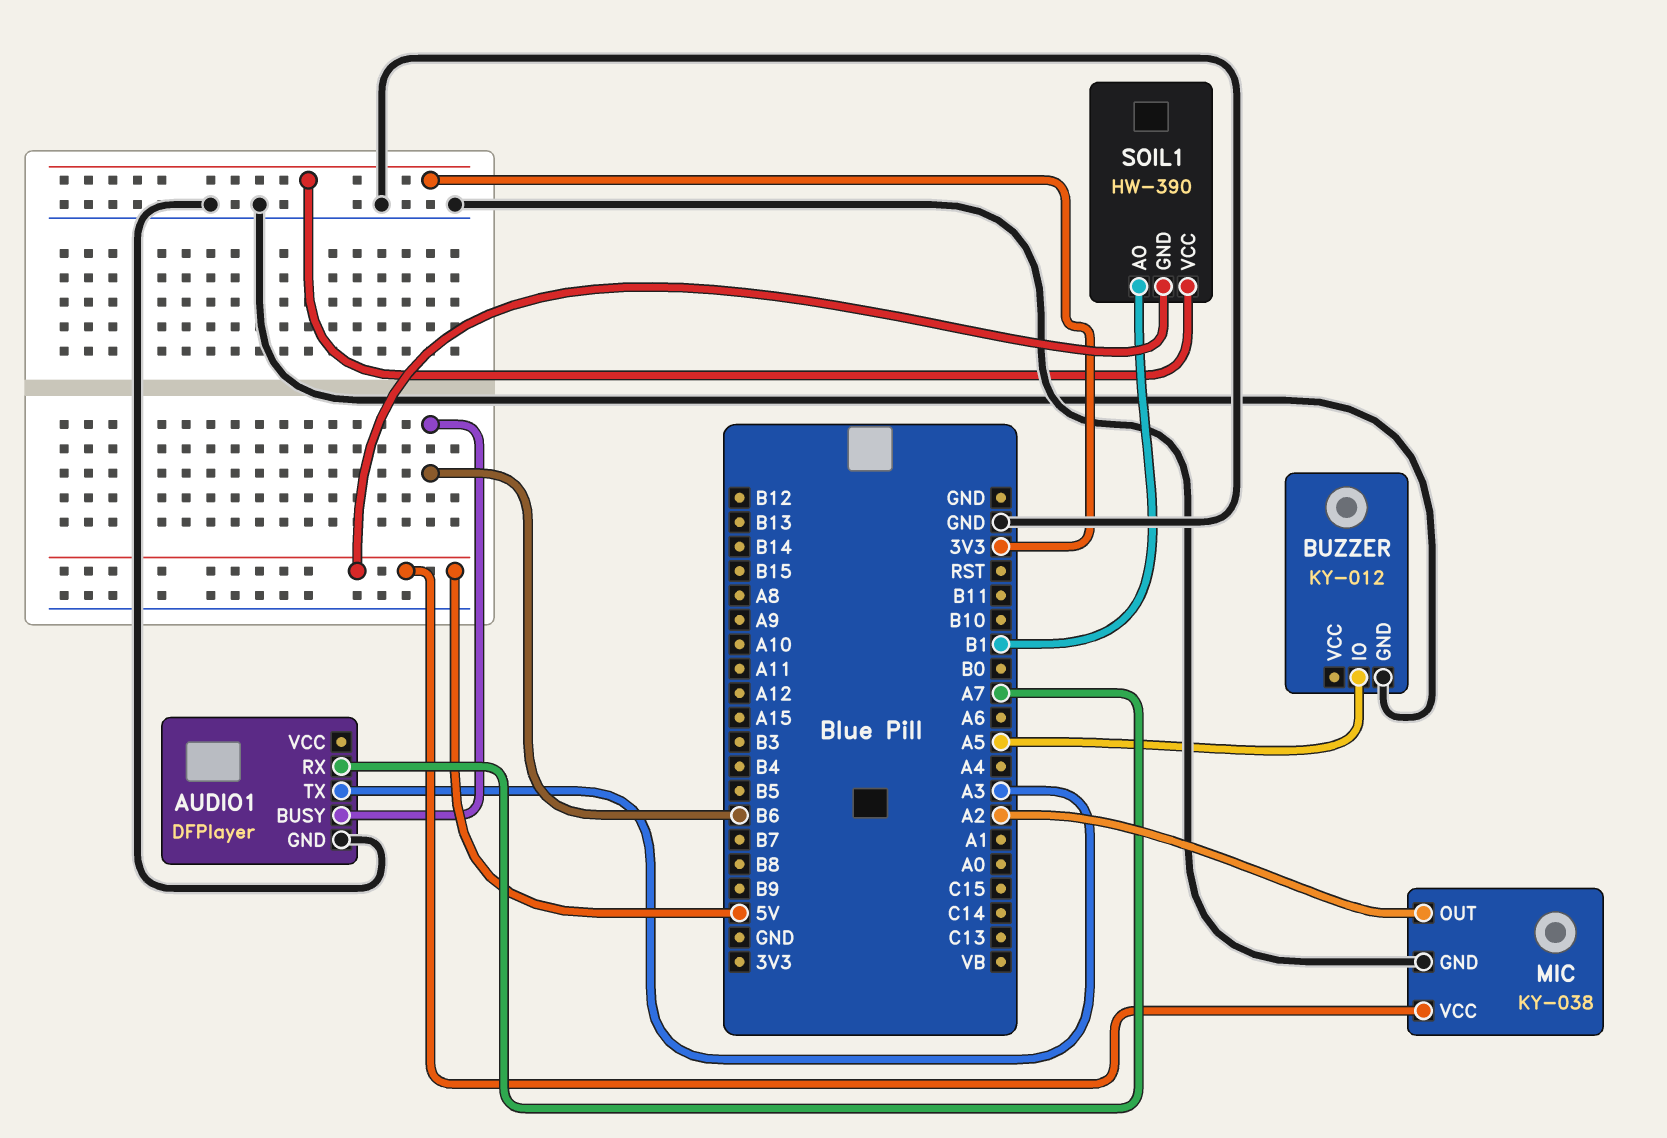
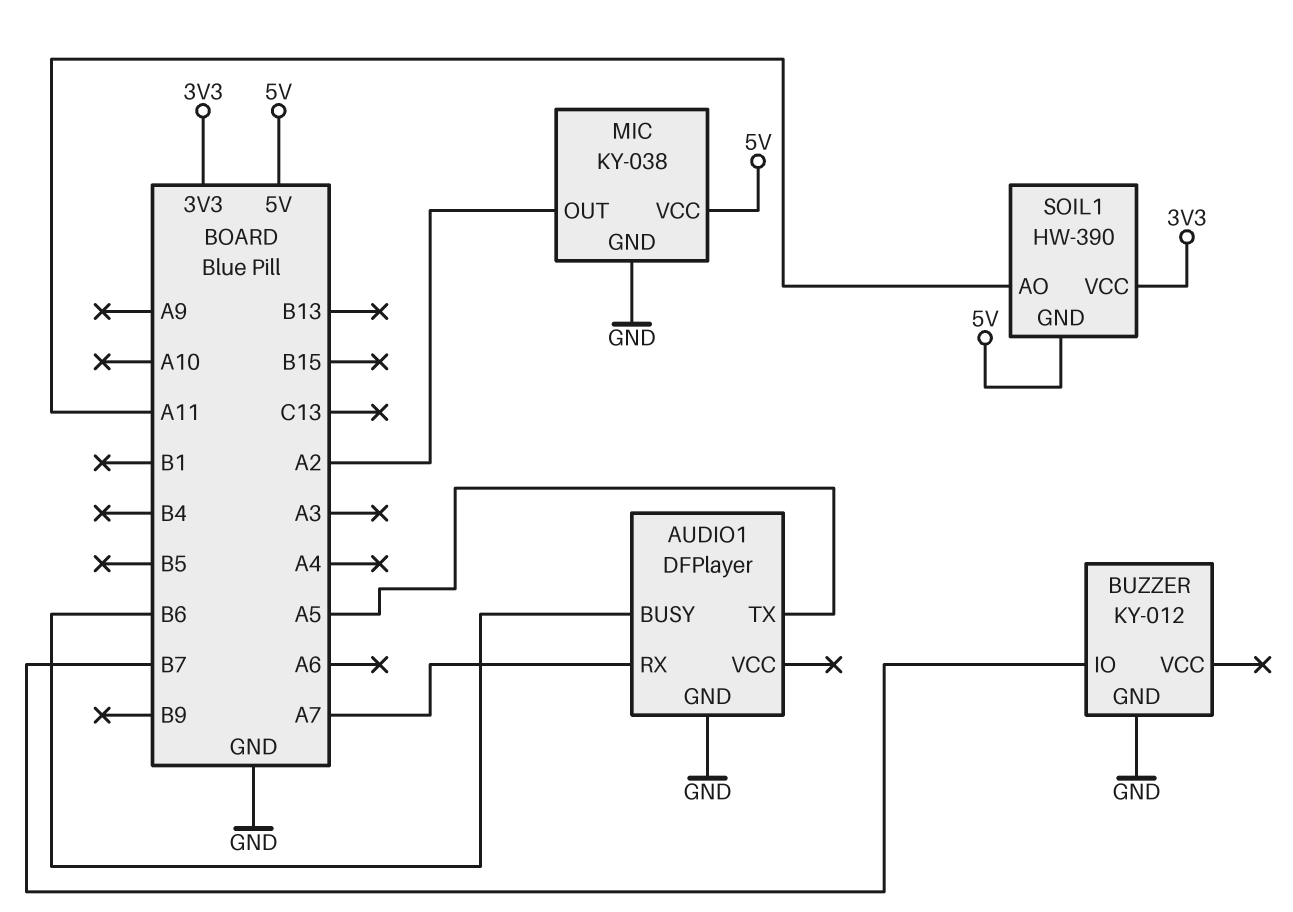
AUDIO1 pin TX: A3 -> A5
BUZZER pin IO: A5 -> B7
SOIL1 pin AO: B1 -> A11

